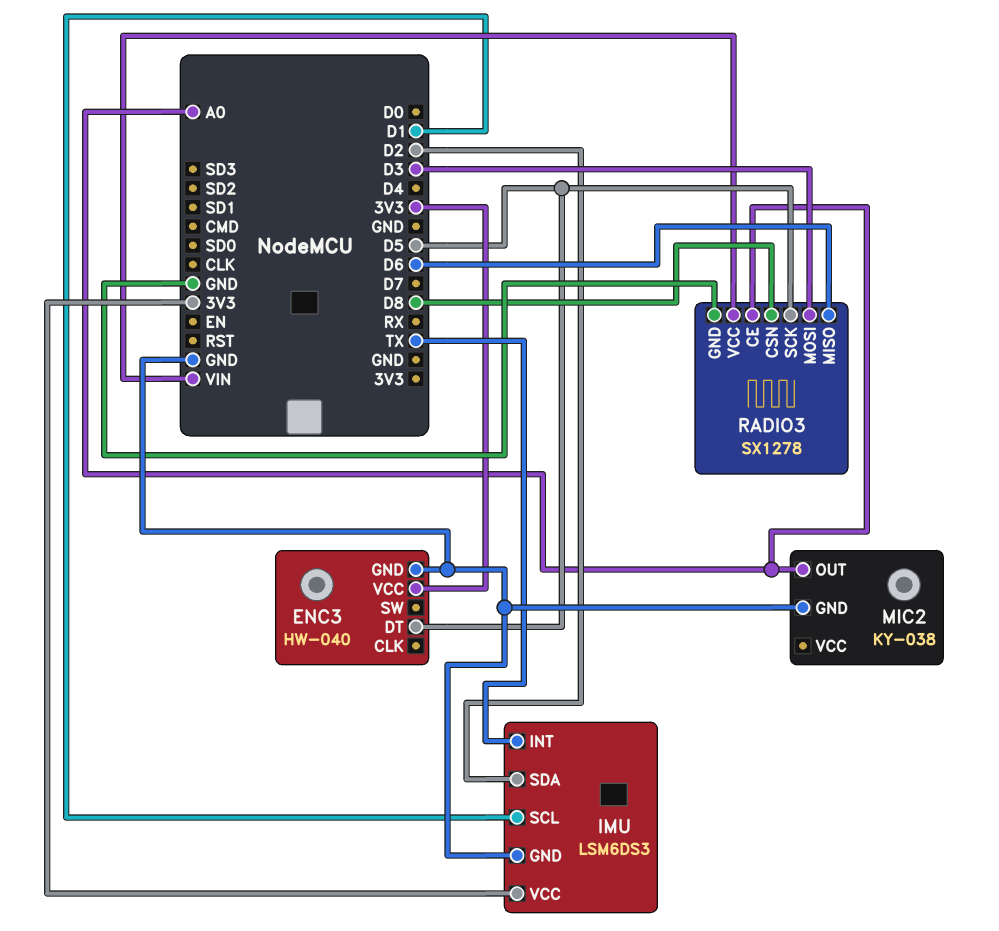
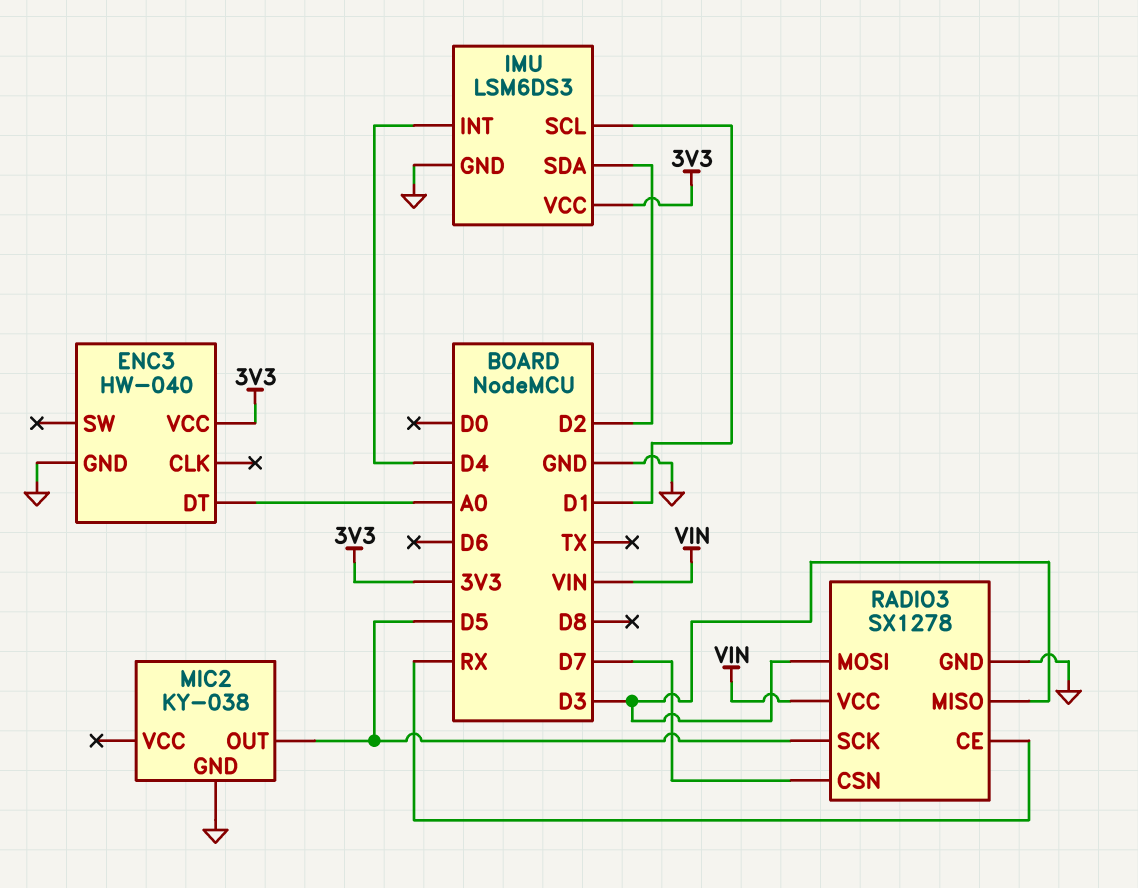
ENC3 pin DT: D5 -> A0
IMU pin INT: TX -> D4
MIC2 pin OUT: A0 -> D5
RADIO3 pin CE: A0 -> RX
RADIO3 pin CSN: D8 -> D7
RADIO3 pin MISO: D6 -> D3

